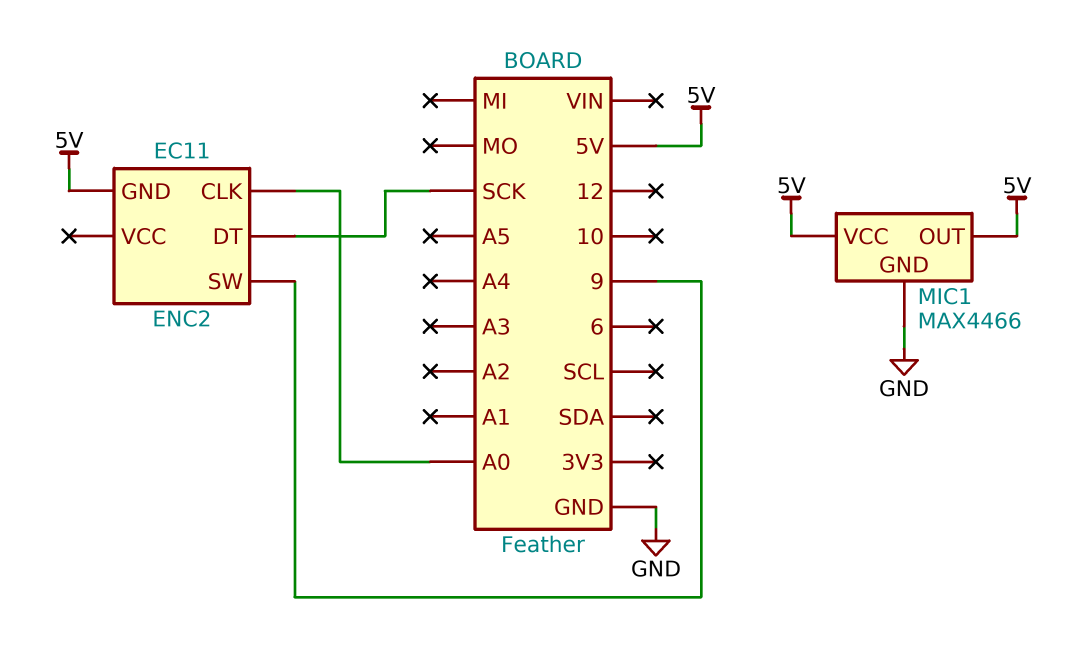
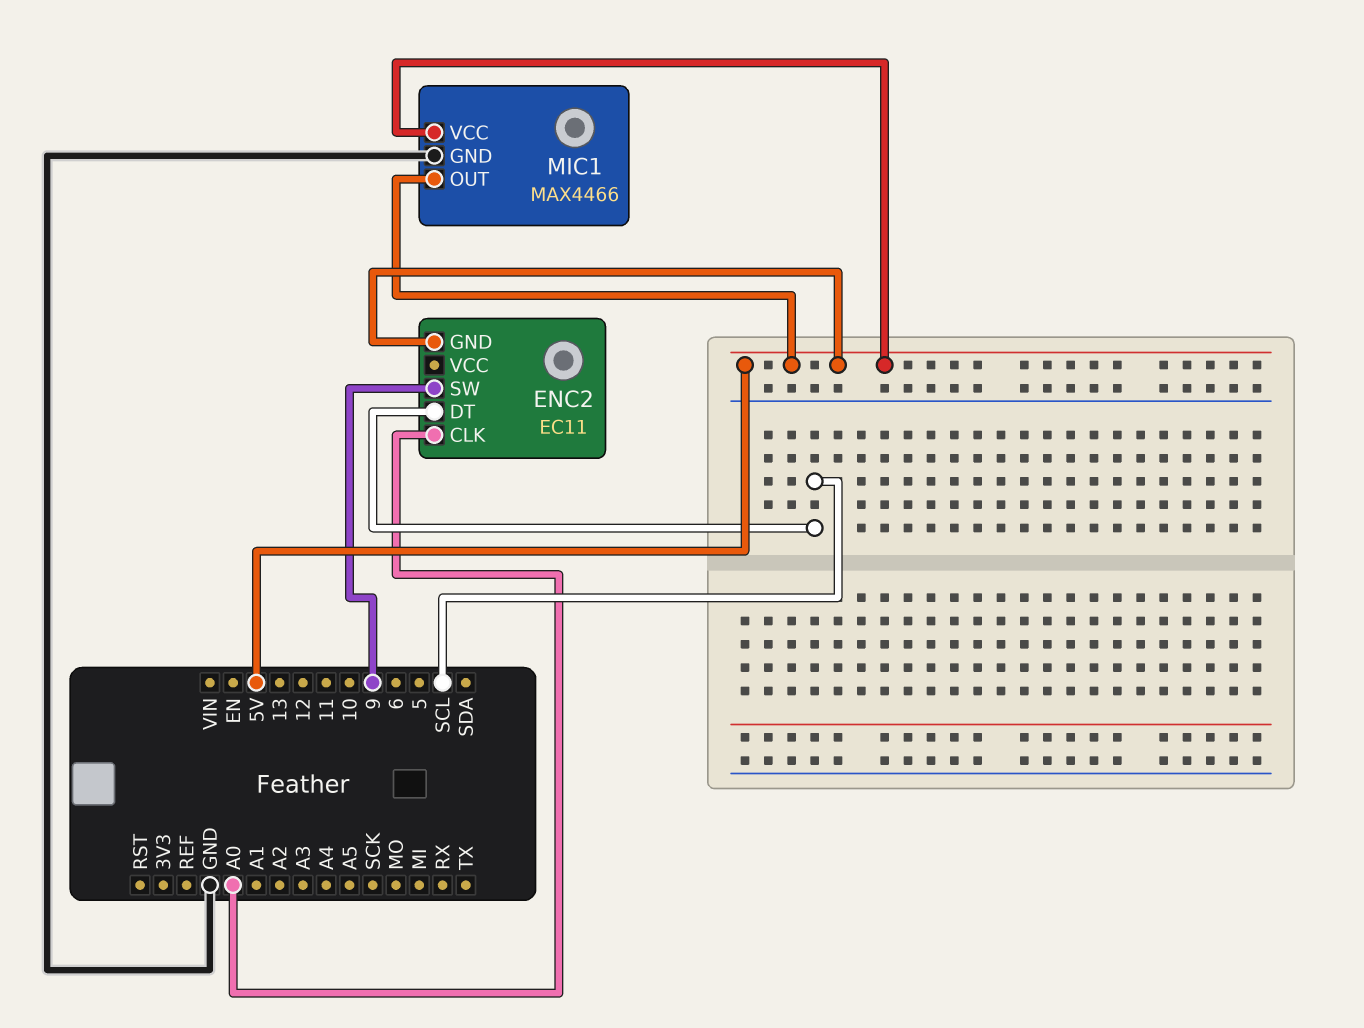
ENC2 pin DT: SCK -> SCL

